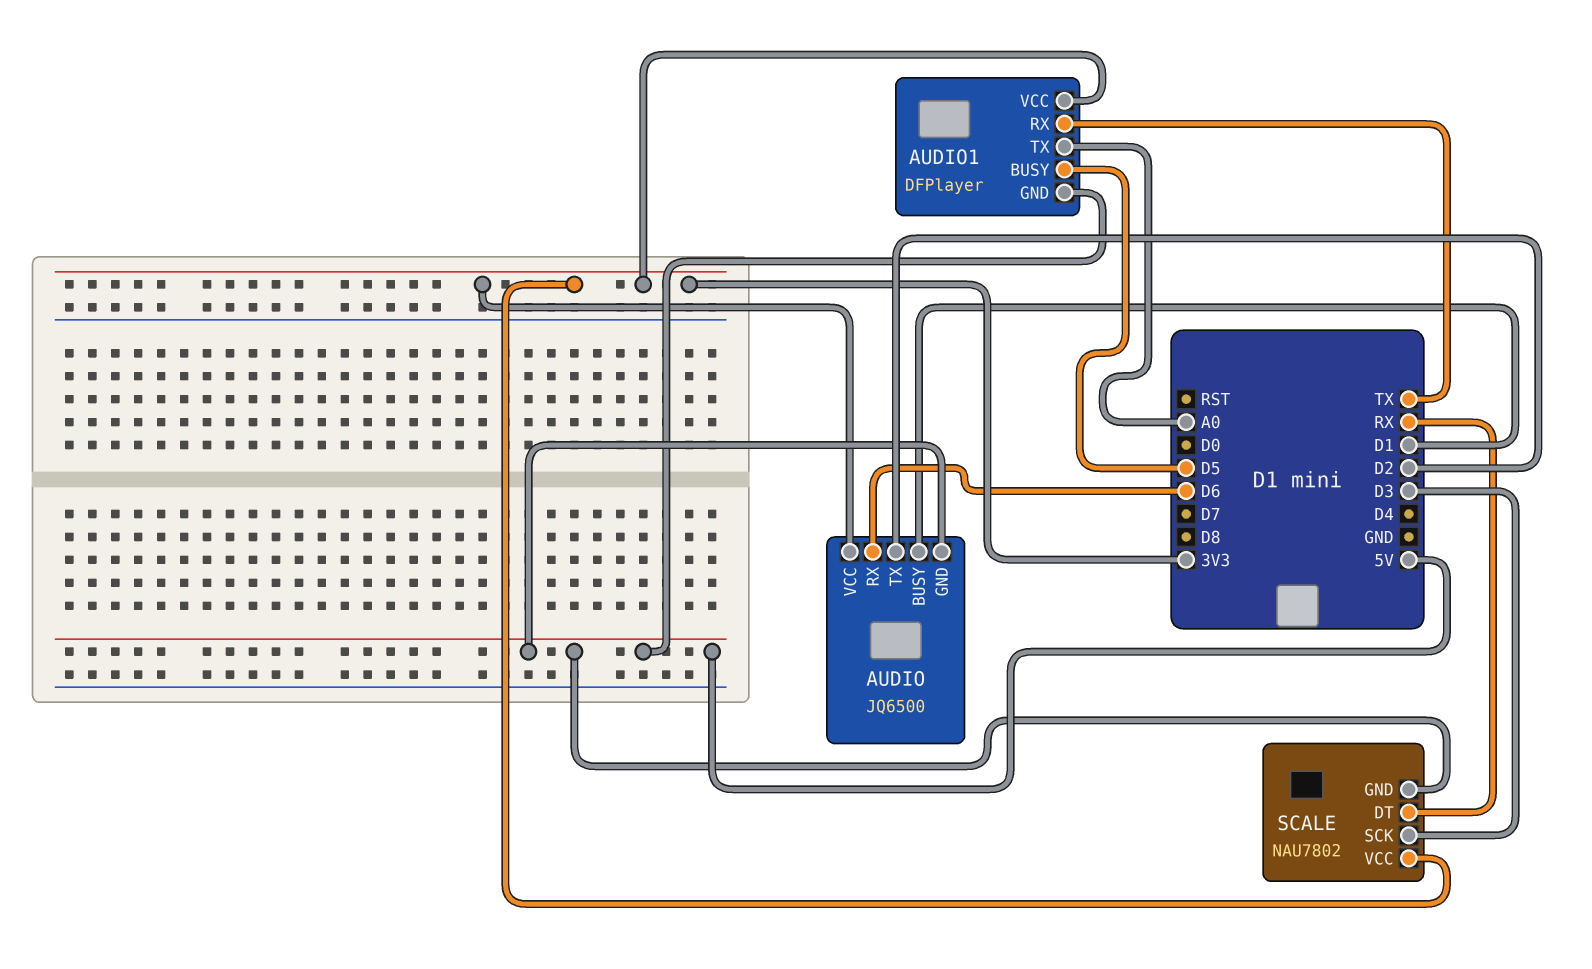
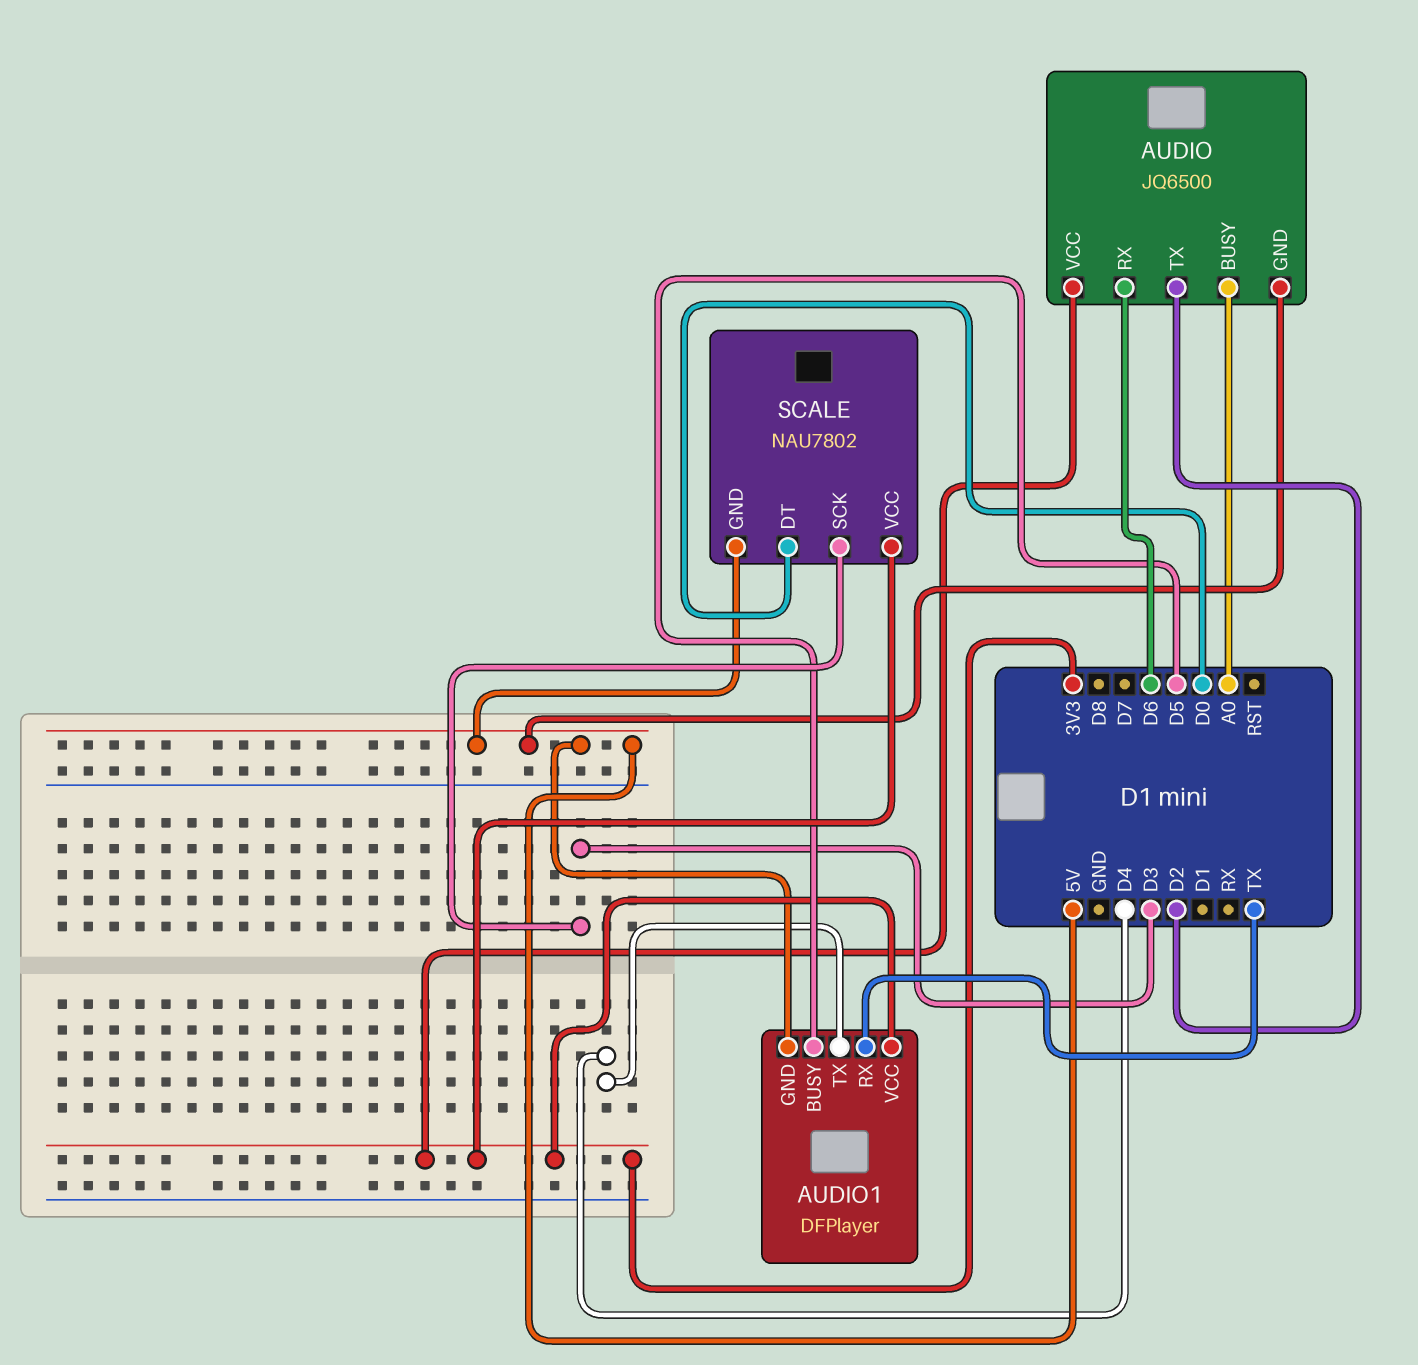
AUDIO pin BUSY: D1 -> A0
AUDIO1 pin TX: A0 -> D4
SCALE pin DT: RX -> D0

